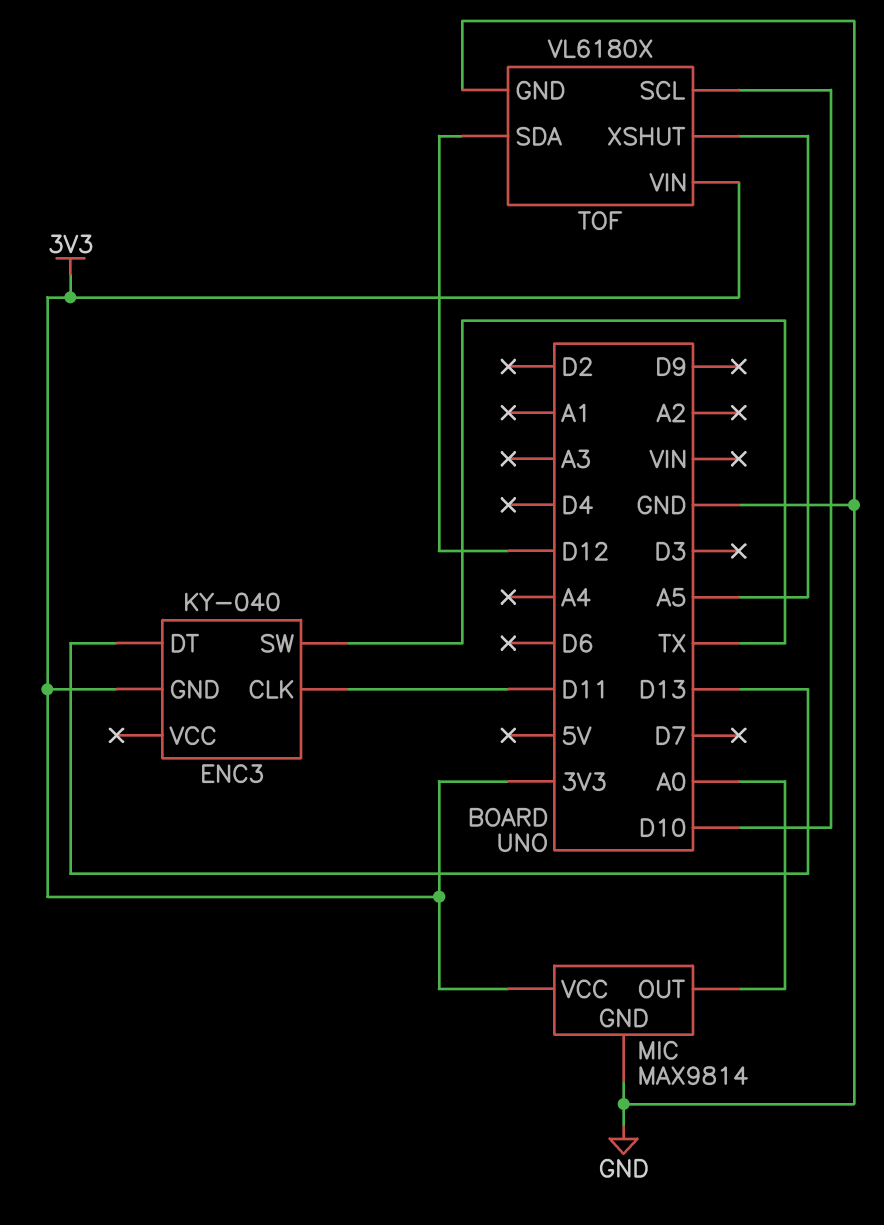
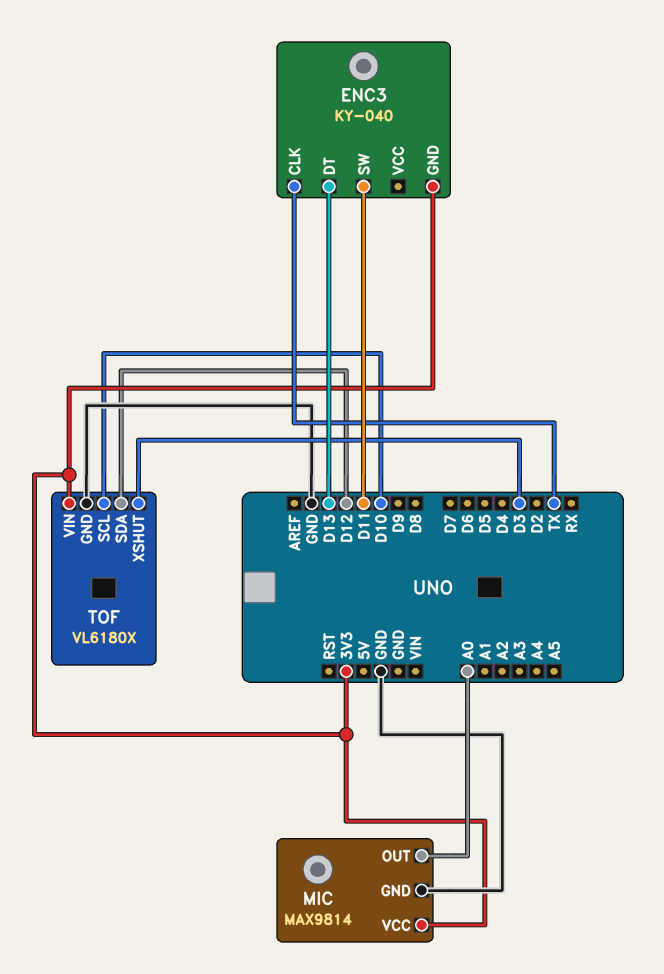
ENC3 pin CLK: D11 -> TX
ENC3 pin SW: TX -> D11
TOF pin XSHUT: A5 -> D3

